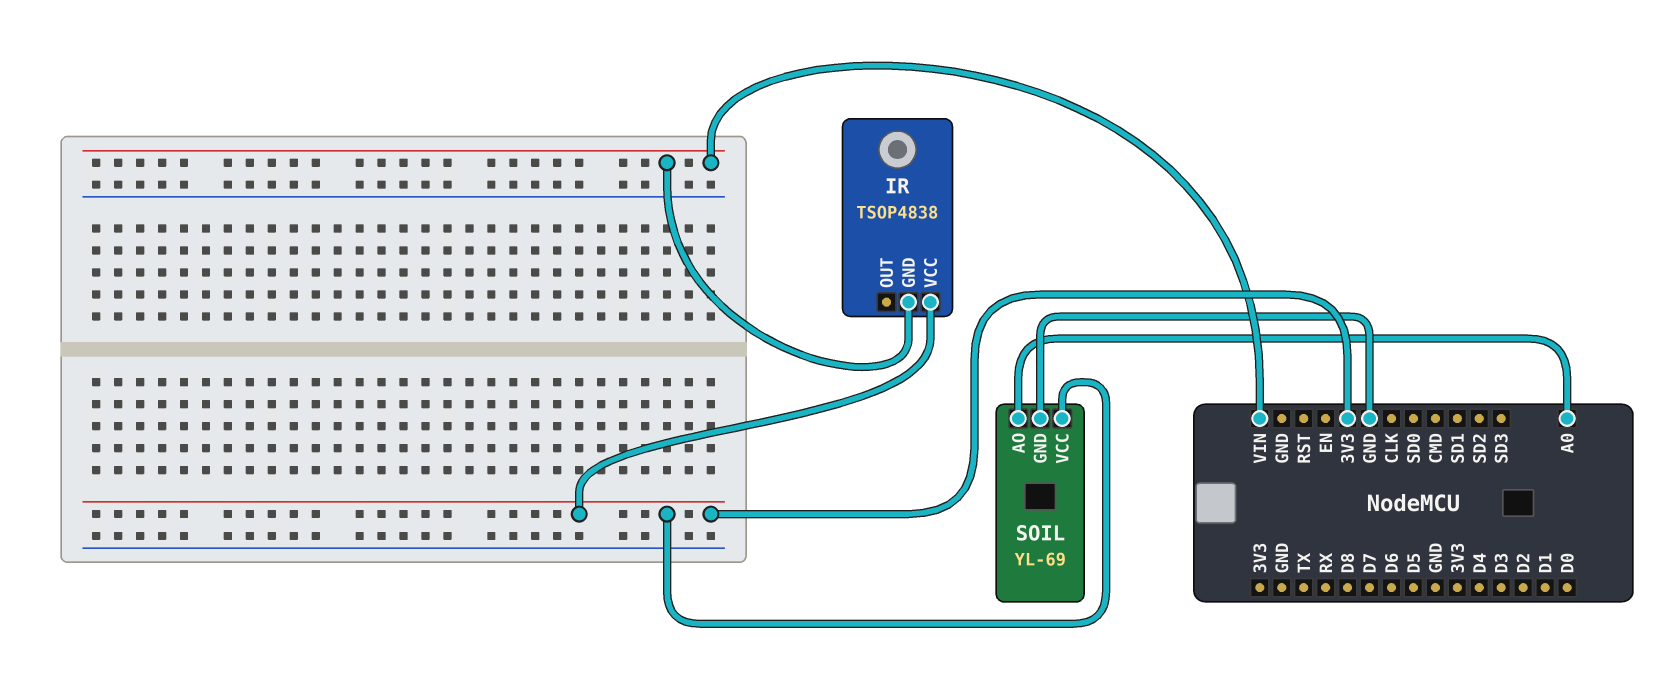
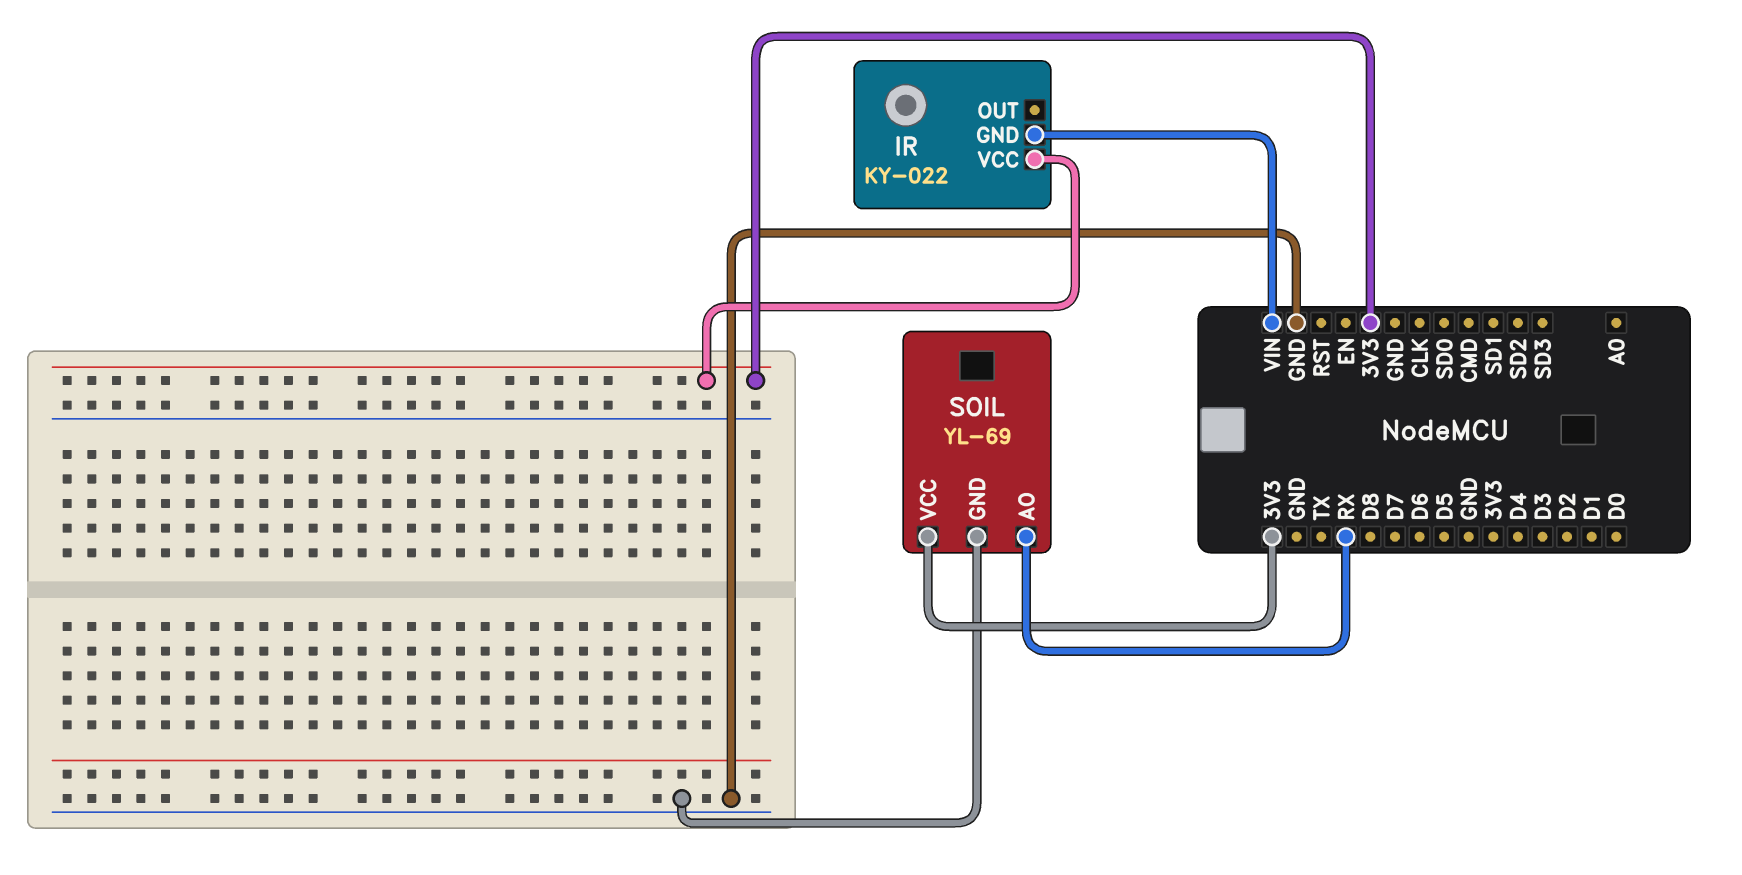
IR: TSOP4838 -> KY-022
SOIL pin AO: A0 -> RX

